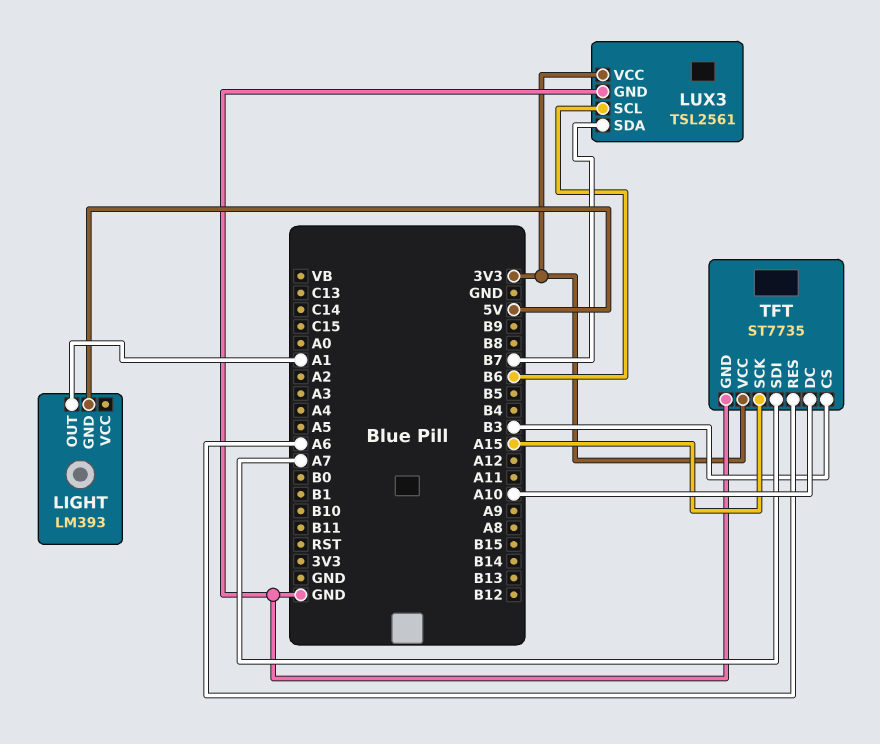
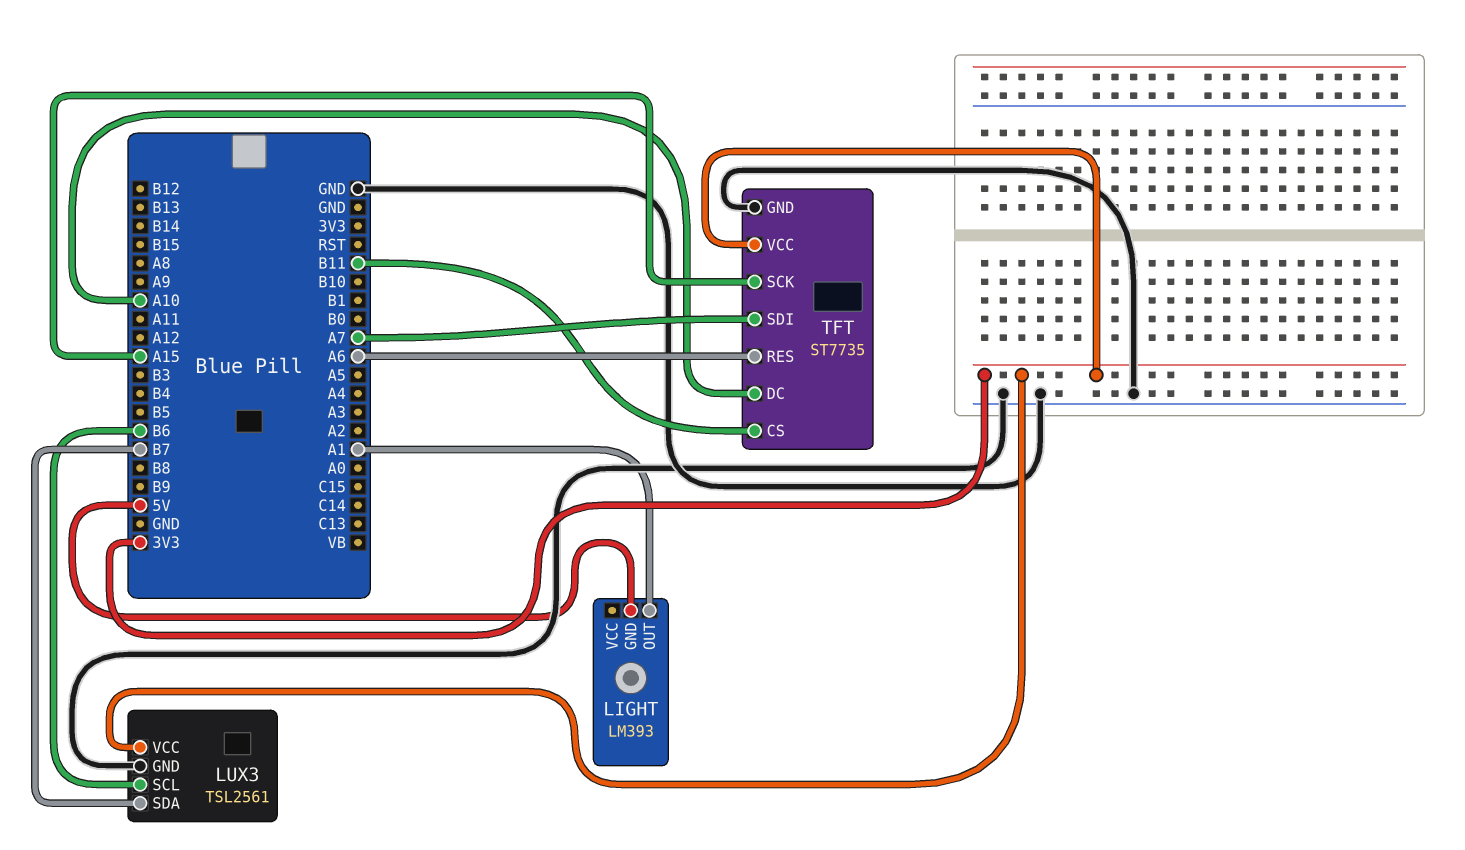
TFT pin CS: B3 -> B11

